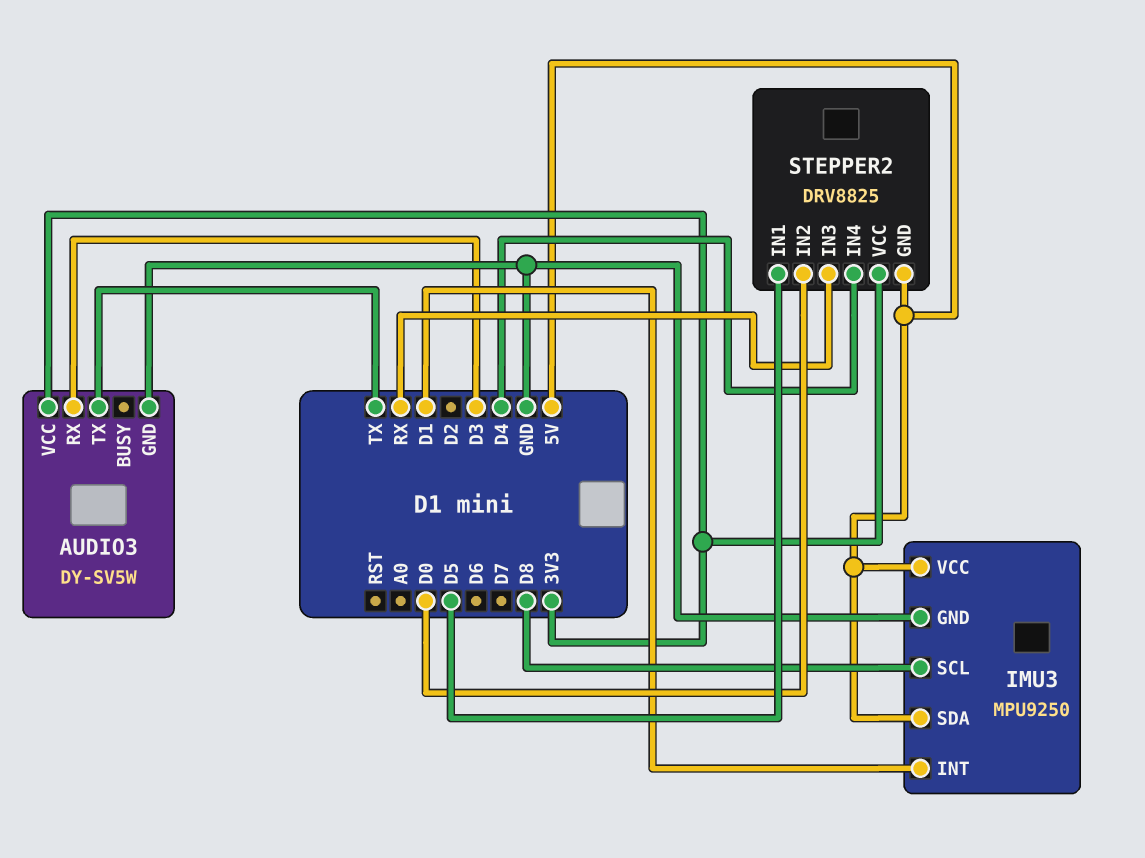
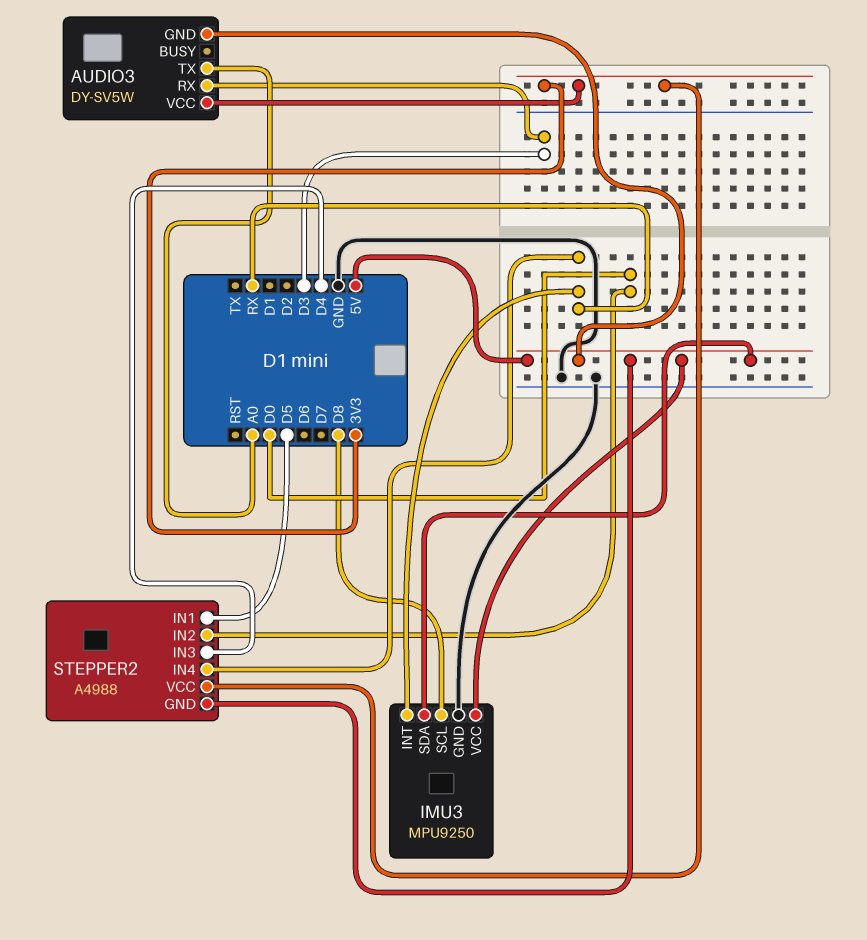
AUDIO3 pin GND: GND -> 5V
AUDIO3 pin TX: TX -> A0
IMU3 pin INT: D1 -> RX
STEPPER2: DRV8825 -> A4988
STEPPER2 pin IN3: RX -> D4
STEPPER2 pin IN4: D4 -> RX

